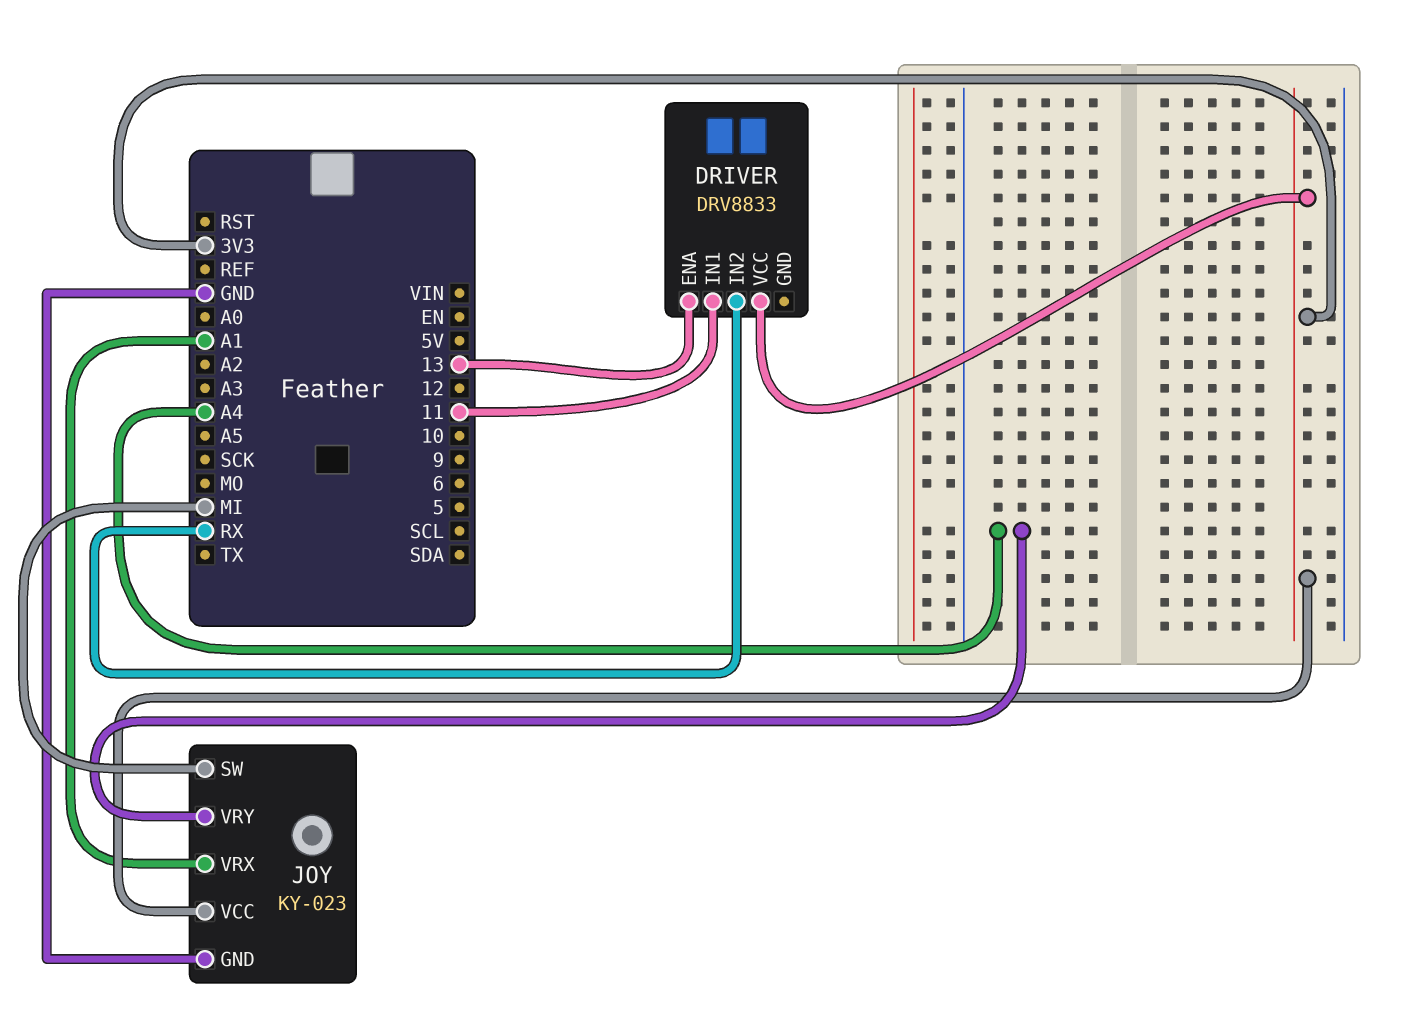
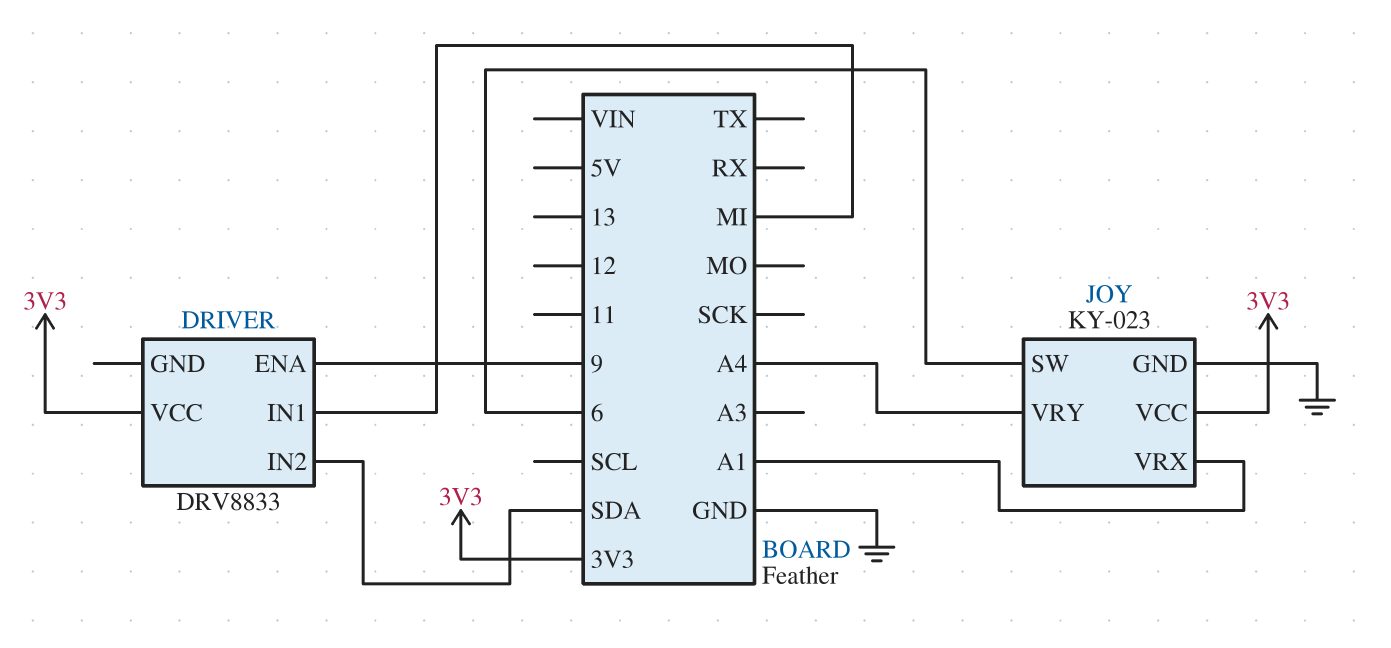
DRIVER pin ENA: 13 -> 9
DRIVER pin IN1: 11 -> MI
DRIVER pin IN2: RX -> SDA
JOY pin SW: MI -> 6

